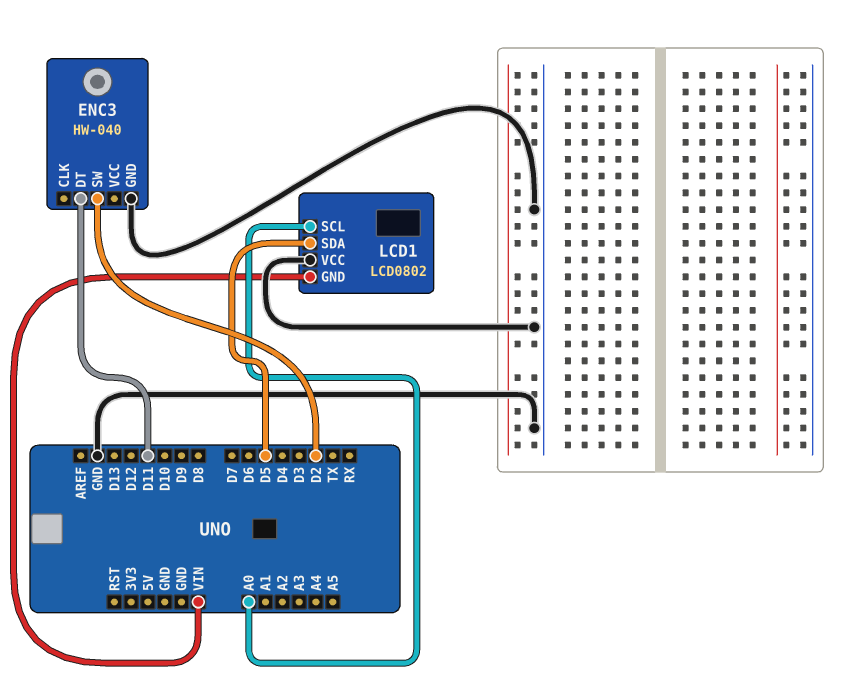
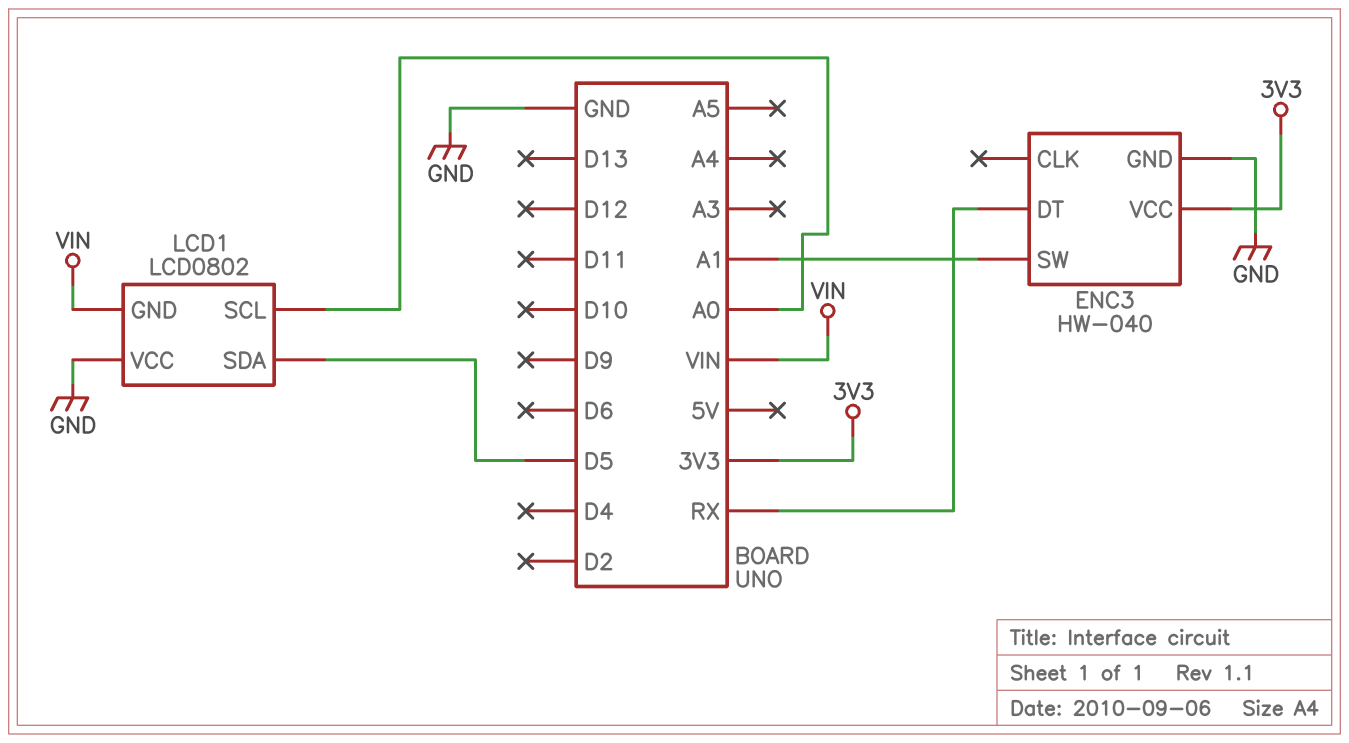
ENC3 pin DT: D11 -> RX
ENC3 pin SW: D2 -> A1
ENC3 pin VCC: none -> 3V3

